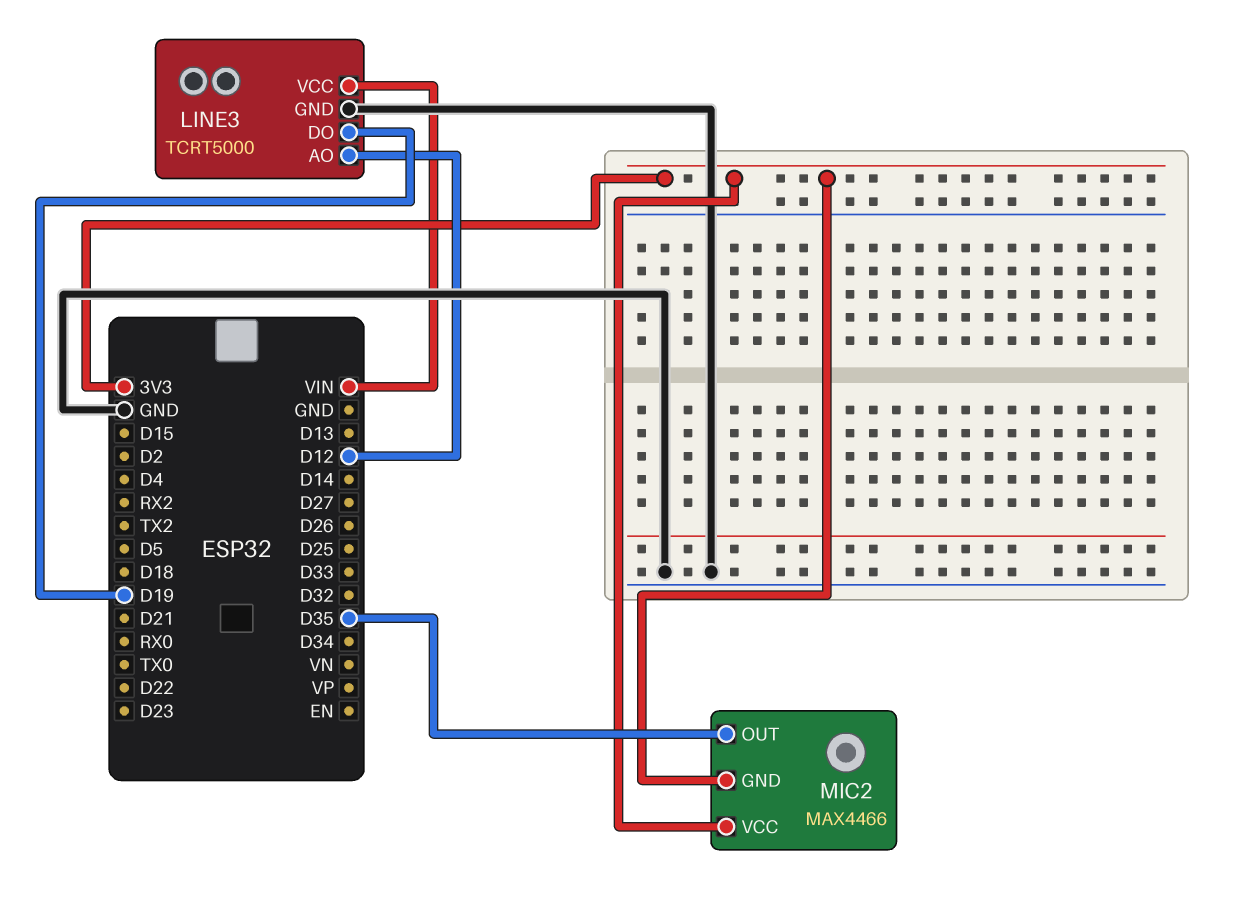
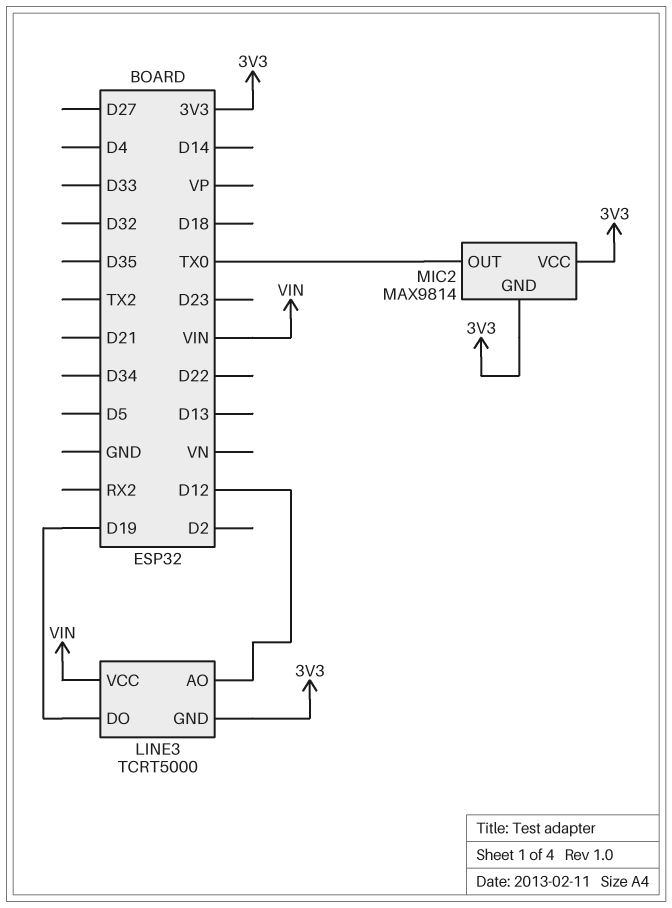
LINE3 pin GND: GND -> 3V3
MIC2: MAX4466 -> MAX9814
MIC2 pin OUT: D35 -> TX0

